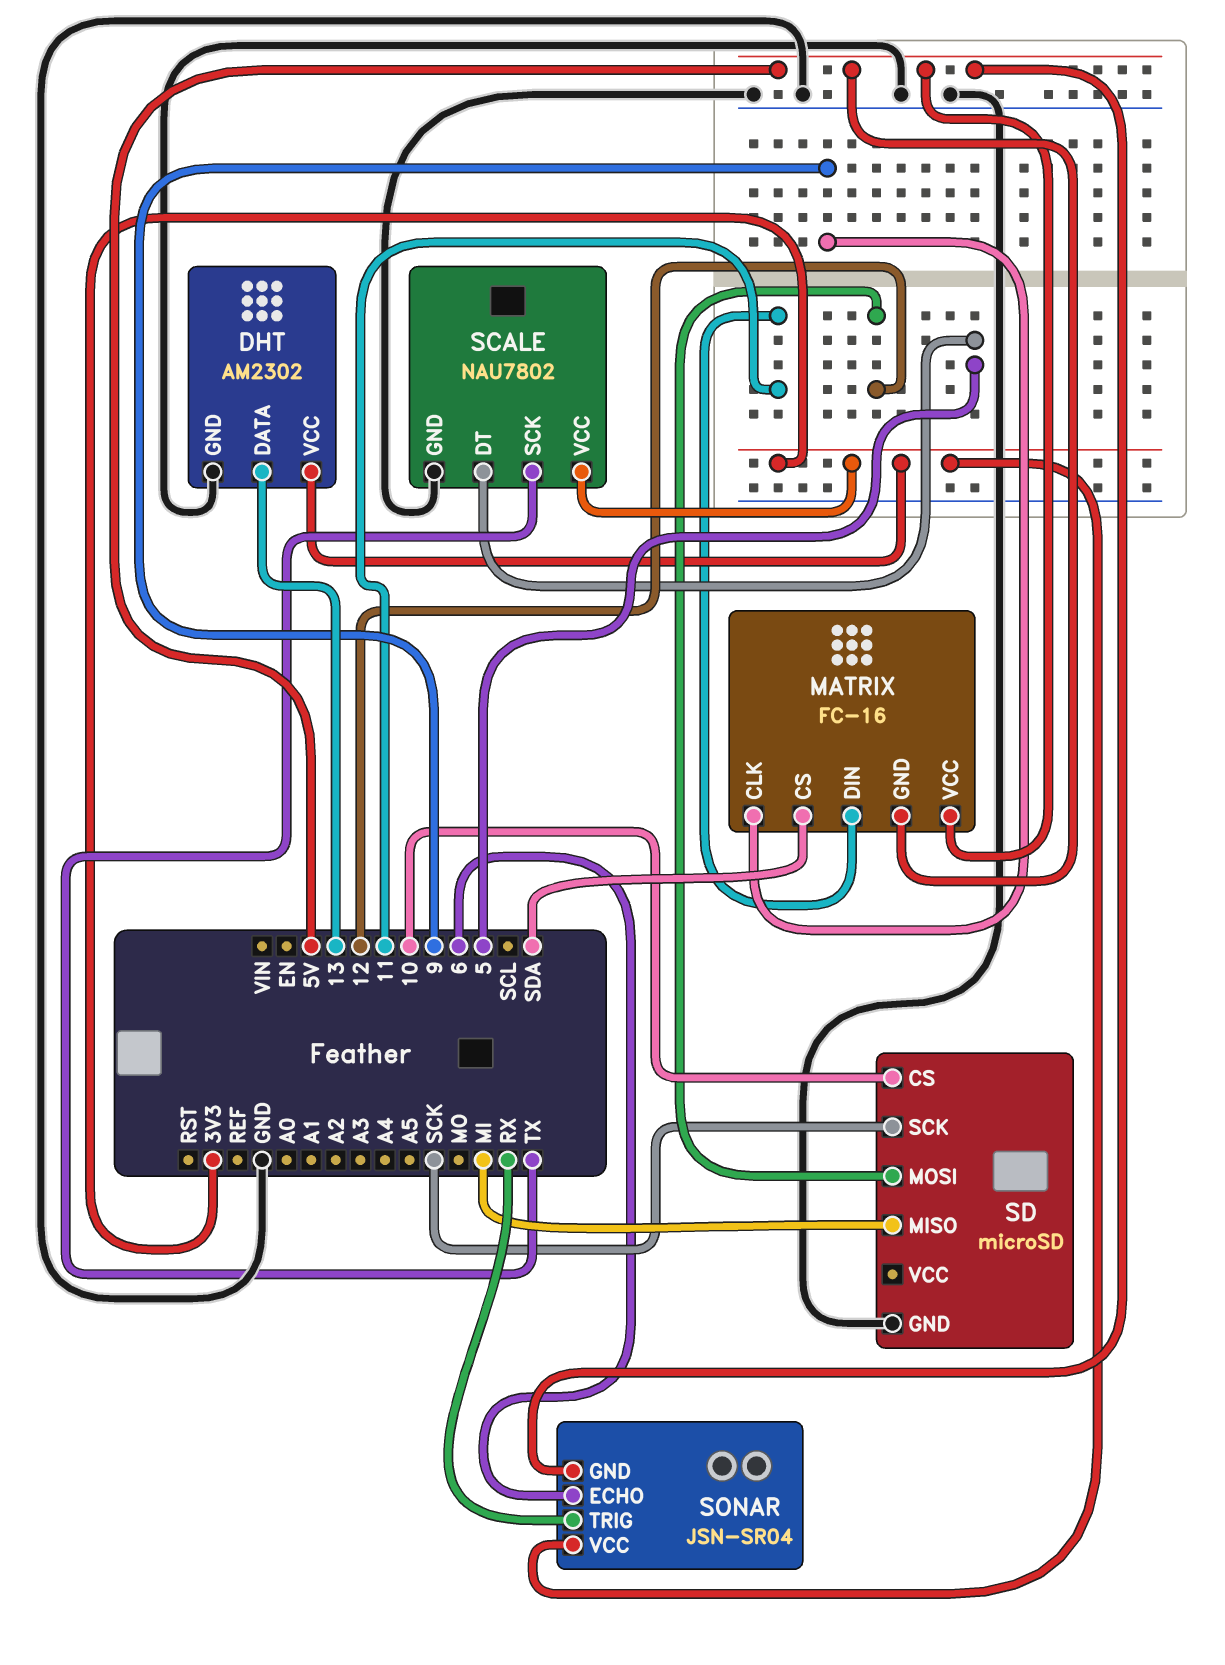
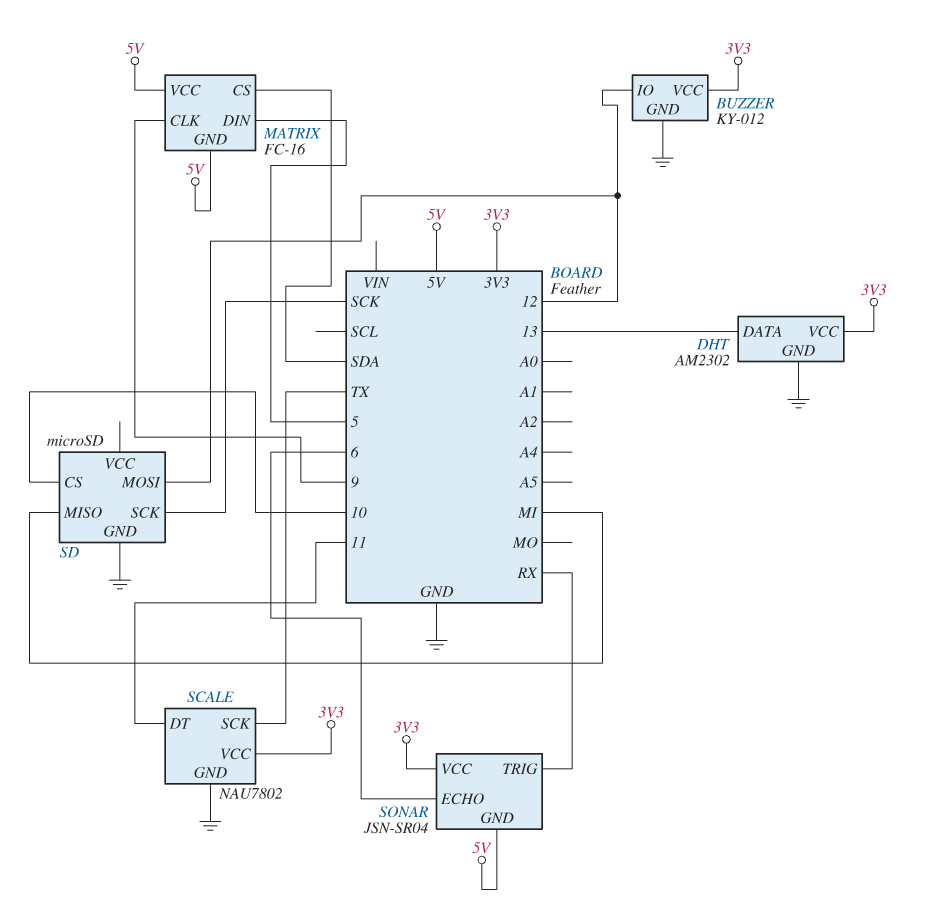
BUZZER: none -> KY-012
BUZZER pin GND: none -> GND
BUZZER pin IO: none -> 12
BUZZER pin VCC: none -> 3V3
MATRIX pin DIN: 11 -> 5
SCALE pin DT: 5 -> 11

